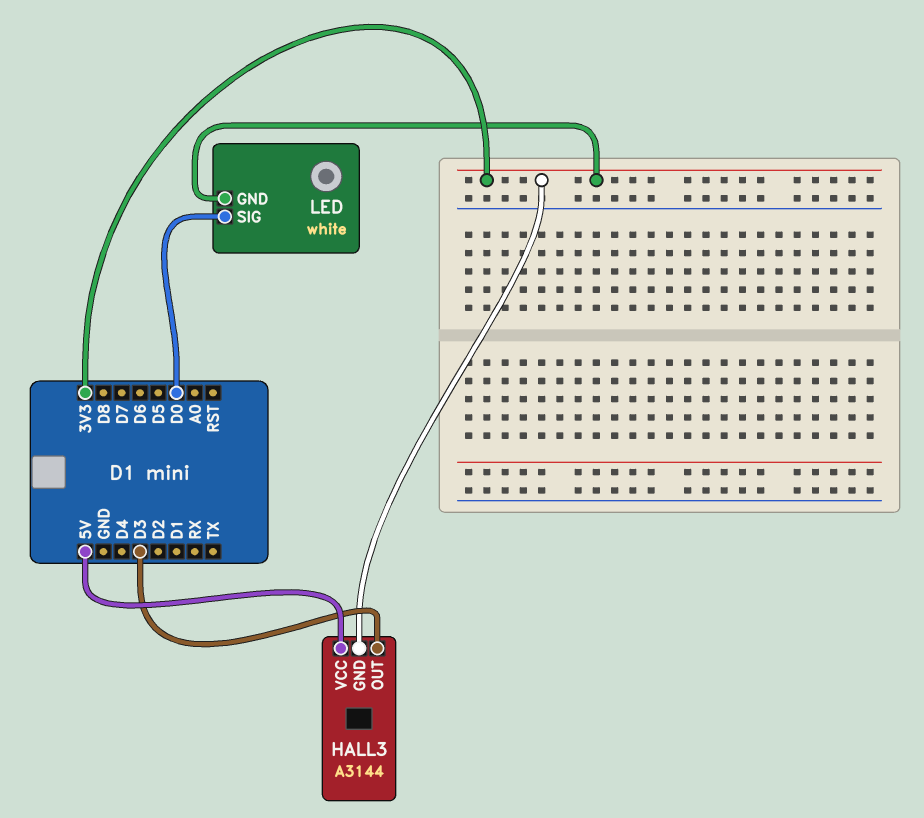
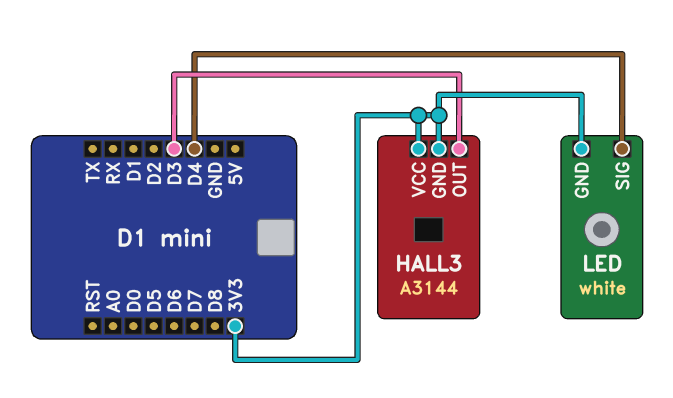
HALL3 pin VCC: 5V -> 3V3
LED pin SIG: D0 -> D4

